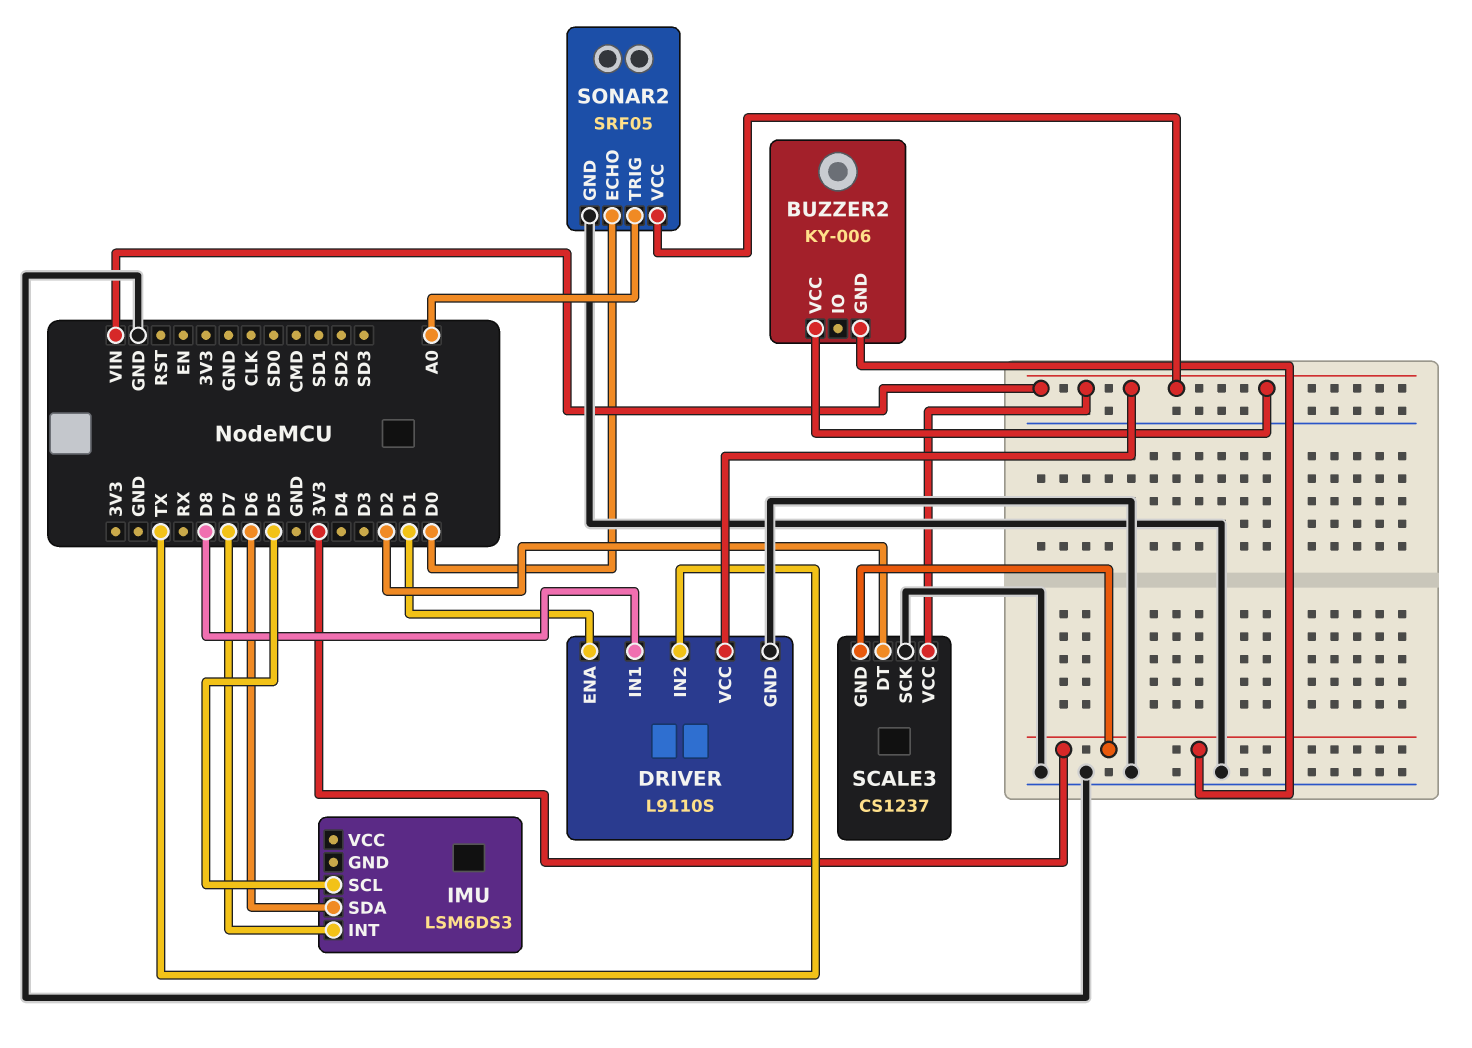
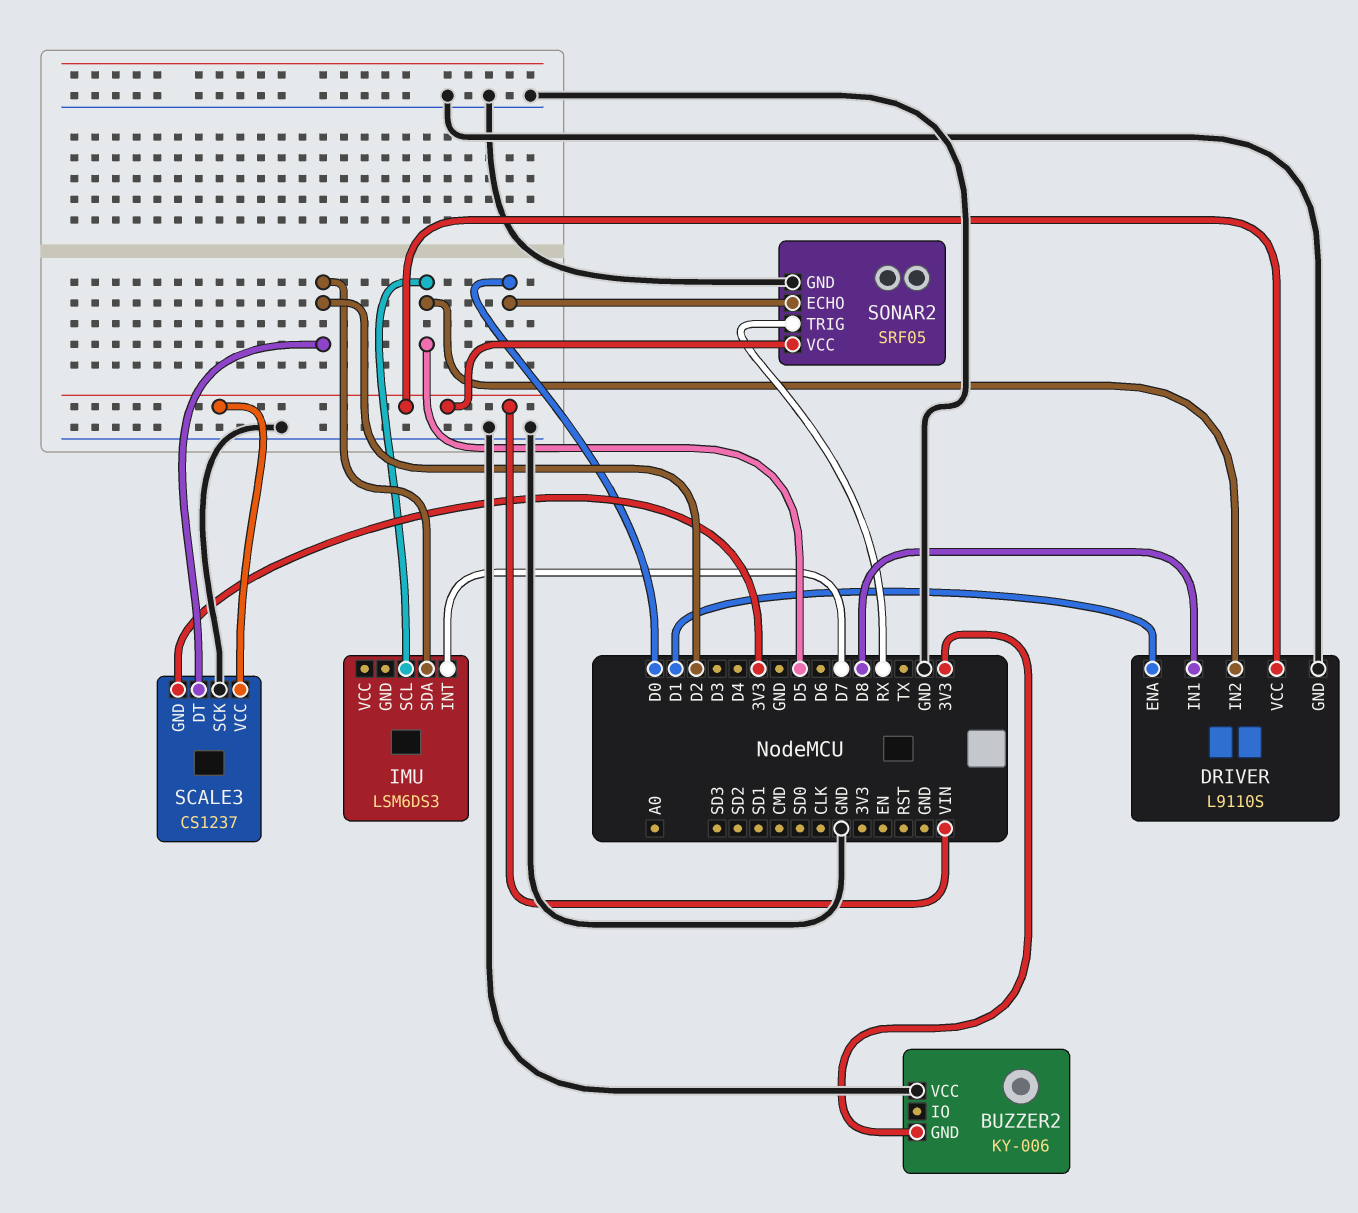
BUZZER2 pin VCC: VIN -> GND
DRIVER pin IN2: TX -> D5
IMU pin SDA: D6 -> D2
SONAR2 pin TRIG: A0 -> RX

